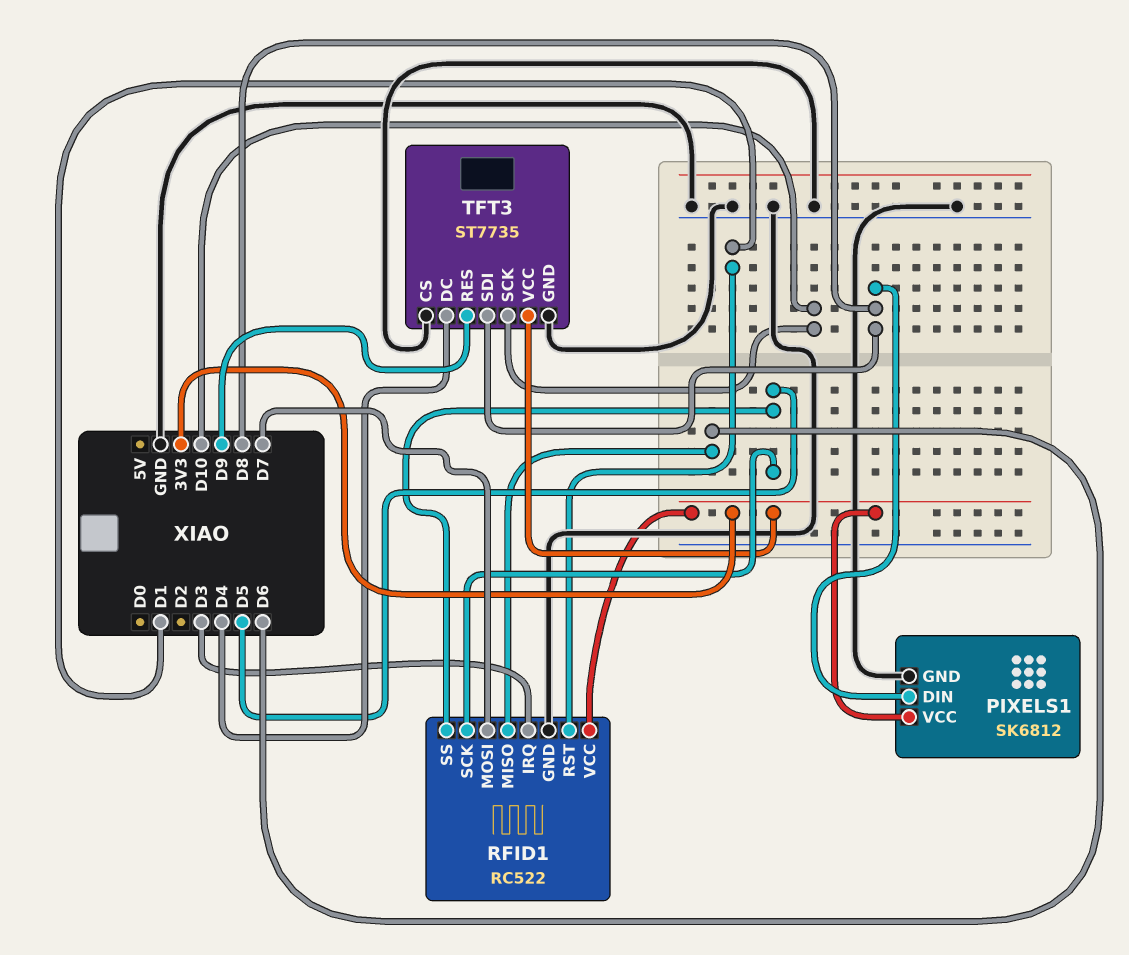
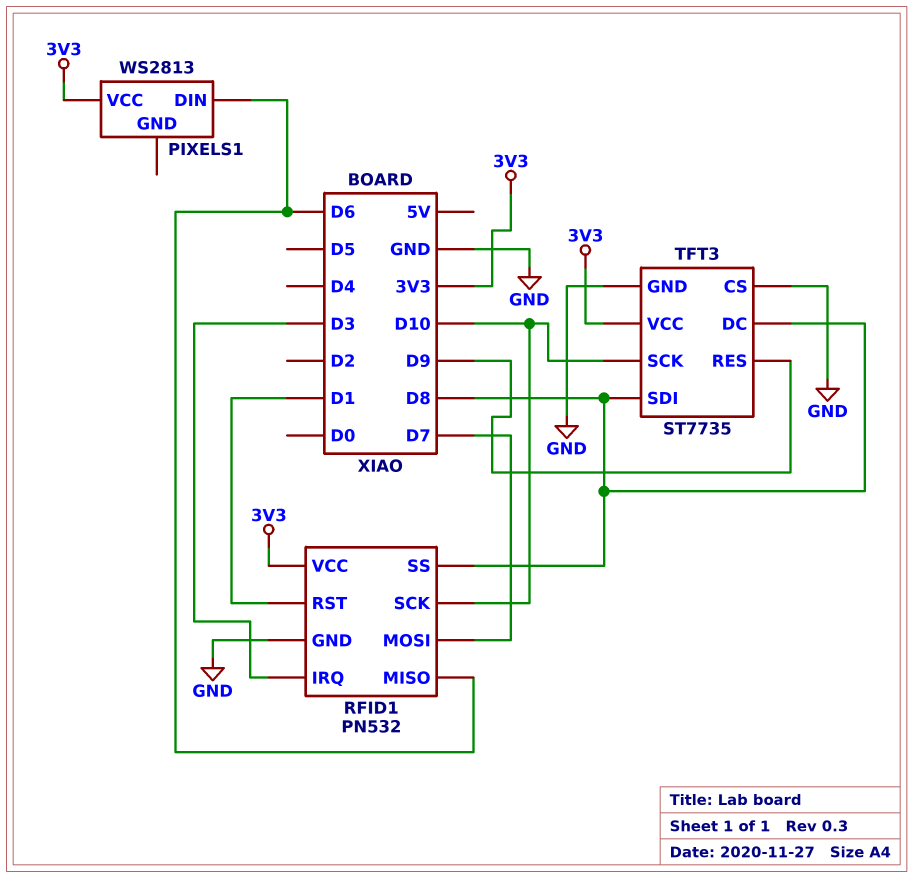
PIXELS1: SK6812 -> WS2813
PIXELS1 pin DIN: D8 -> D6
PIXELS1 pin GND: GND -> none
RFID1: RC522 -> PN532
RFID1 pin SCK: D5 -> D10
RFID1 pin SS: D5 -> D8
TFT3 pin DC: D4 -> D8

